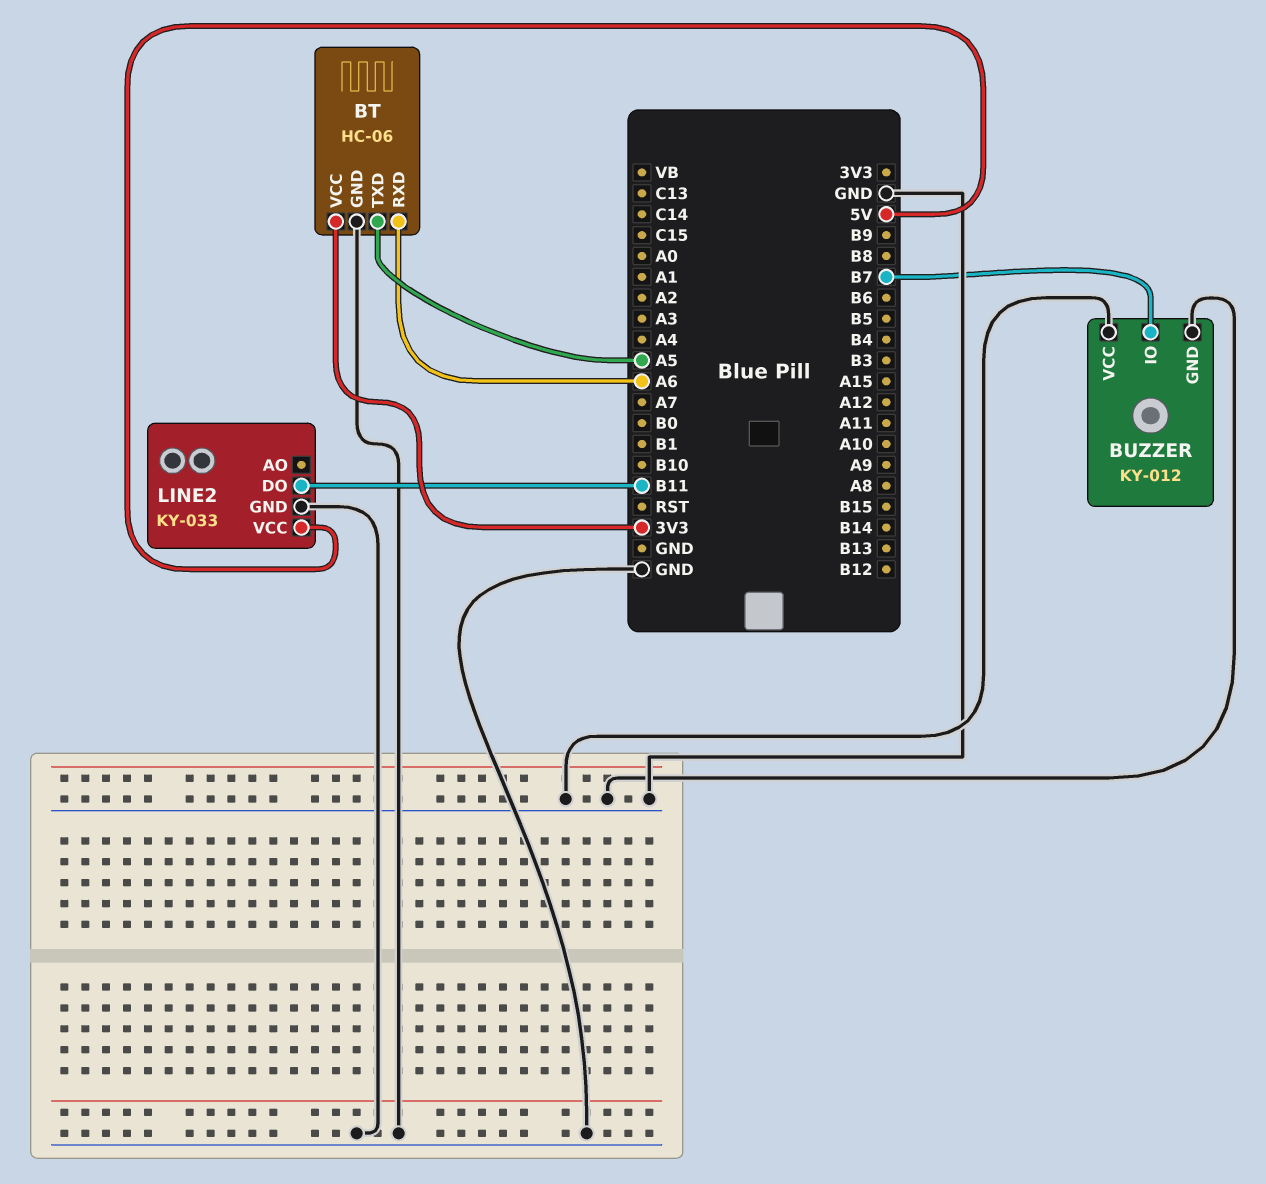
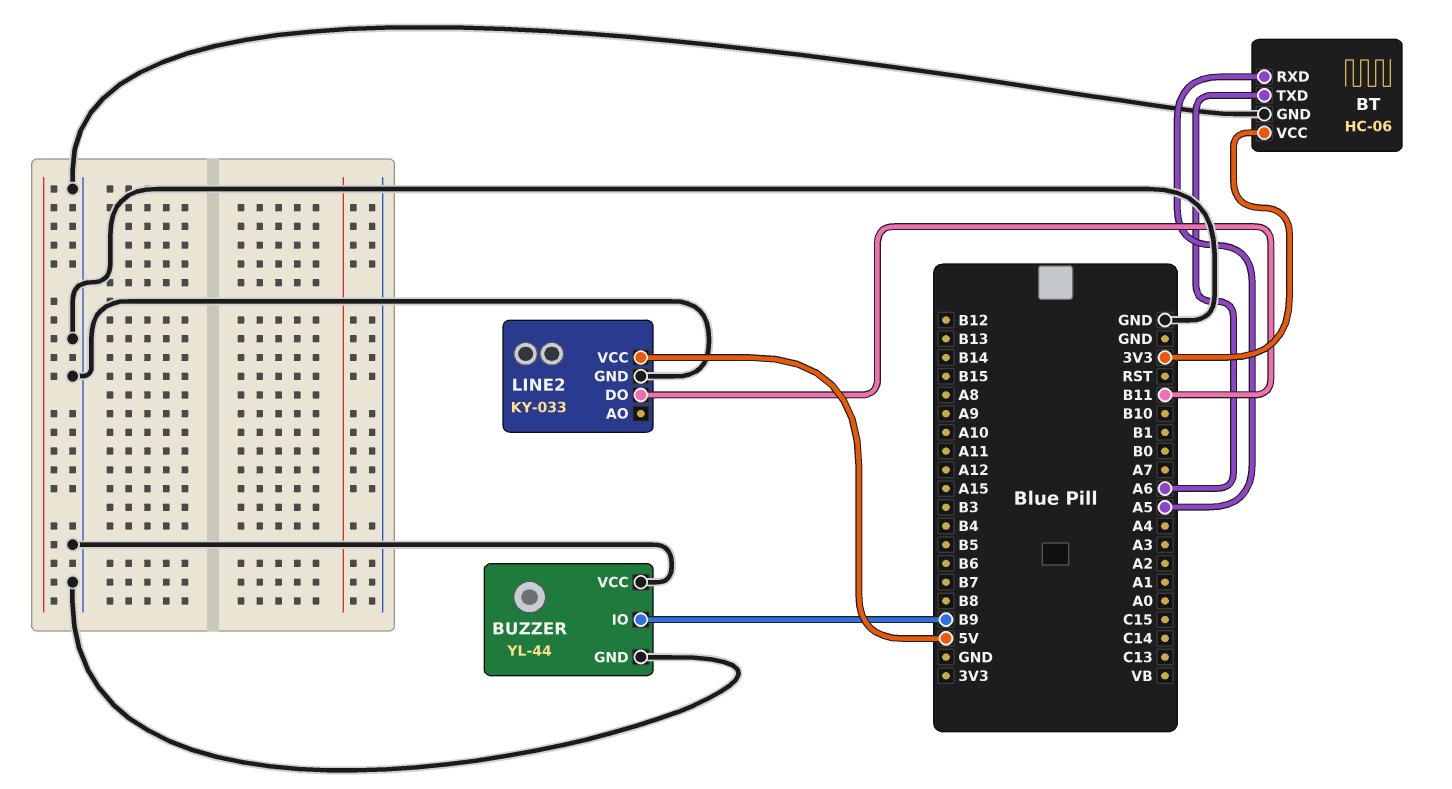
BT pin RXD: A6 -> A5
BT pin TXD: A5 -> A6
BUZZER: KY-012 -> YL-44
BUZZER pin IO: B7 -> B9

